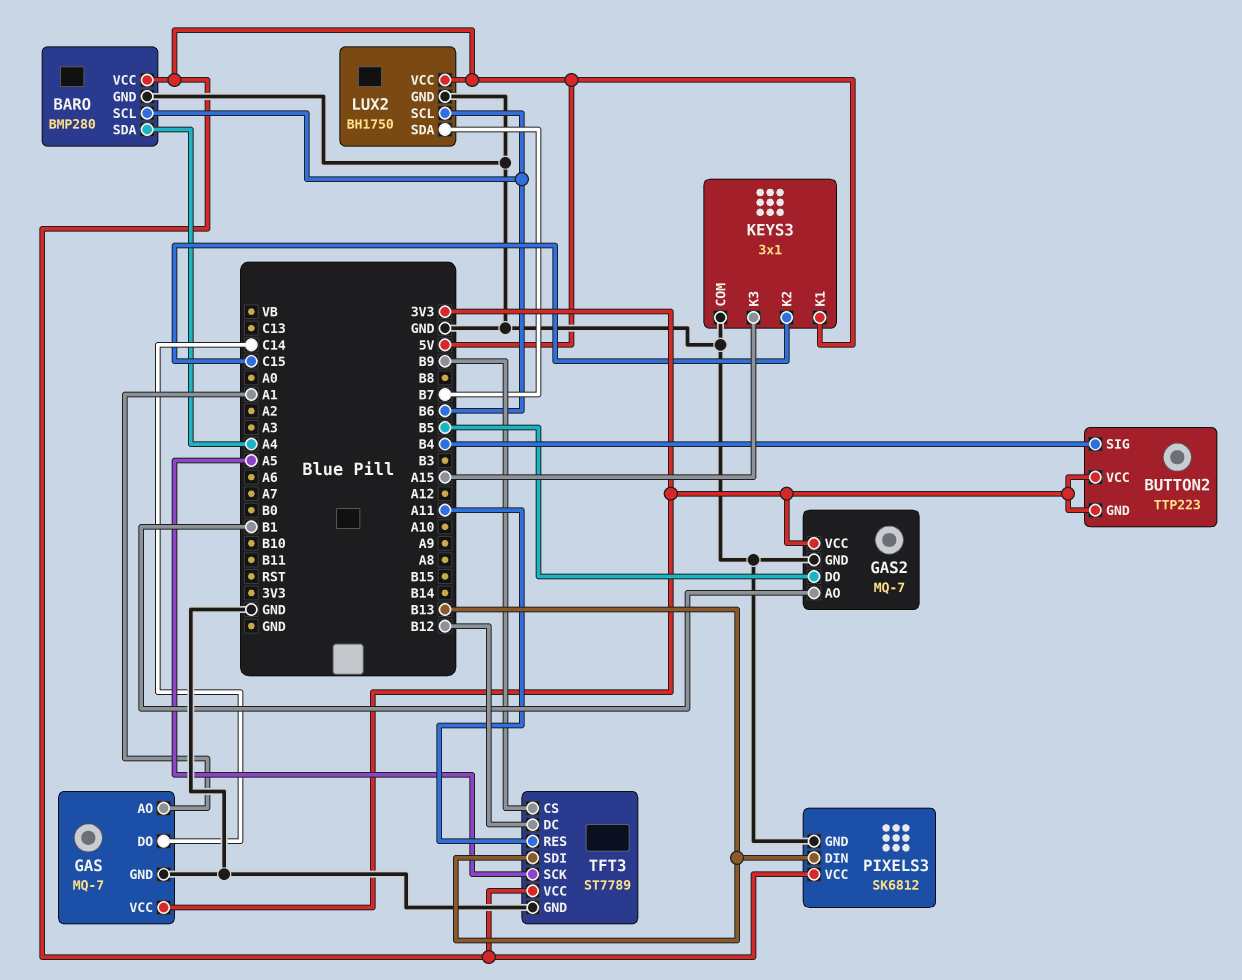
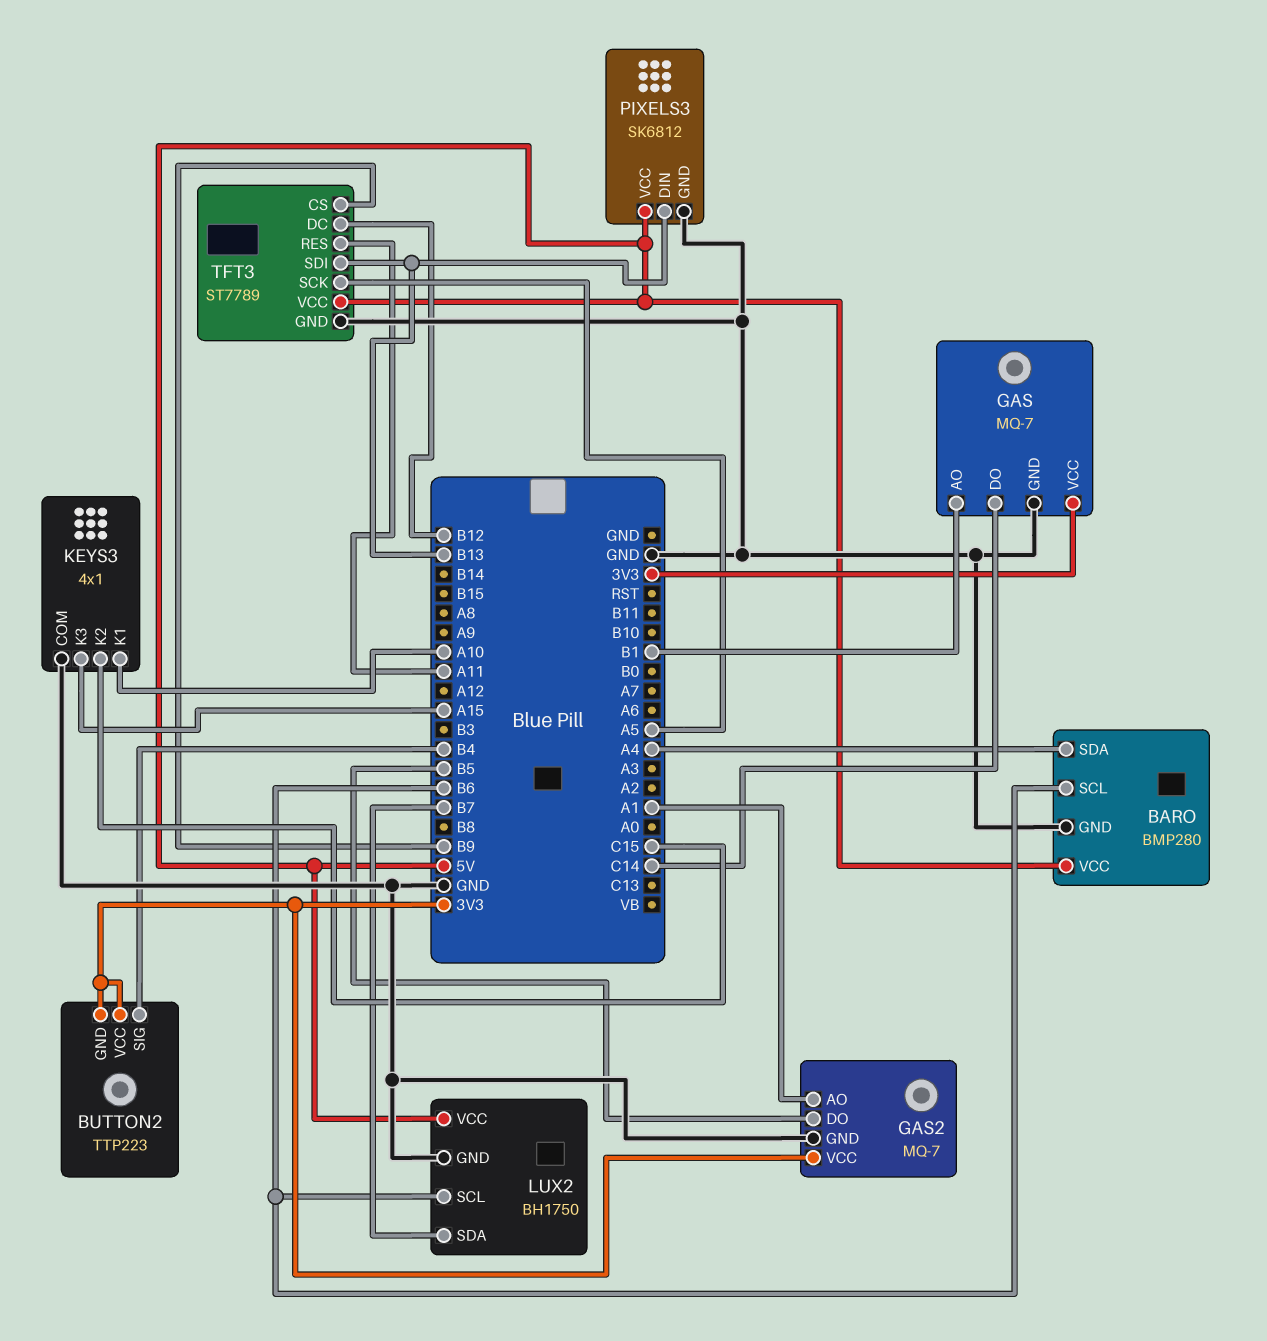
GAS pin AO: A1 -> B1
GAS2 pin AO: B1 -> A1
KEYS3: 3x1 -> 4x1
KEYS3 pin K1: 5V -> A10

